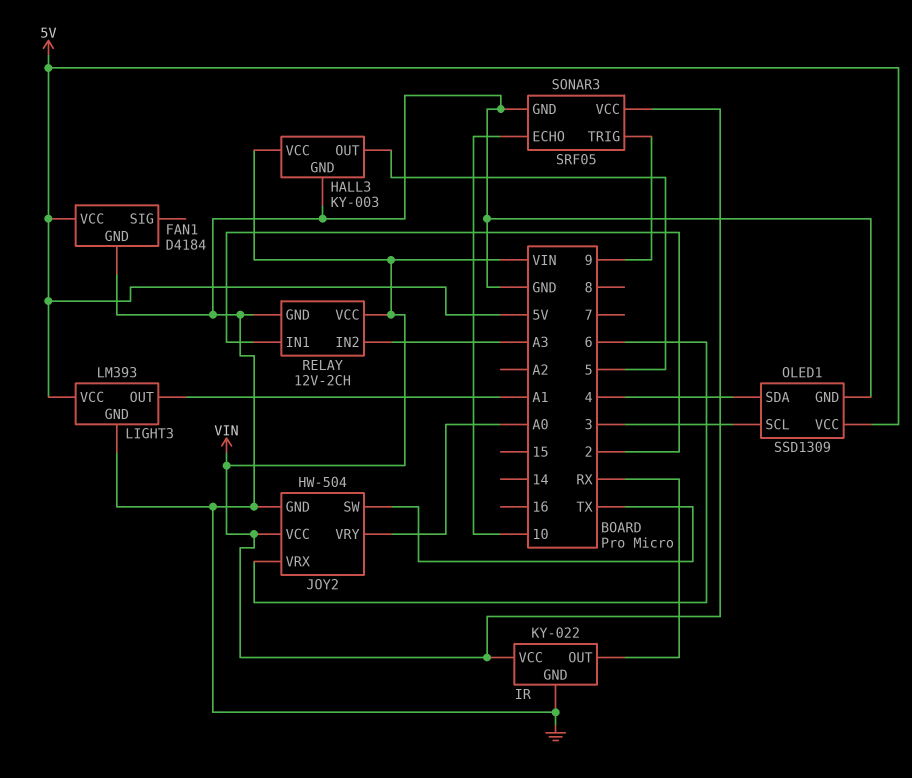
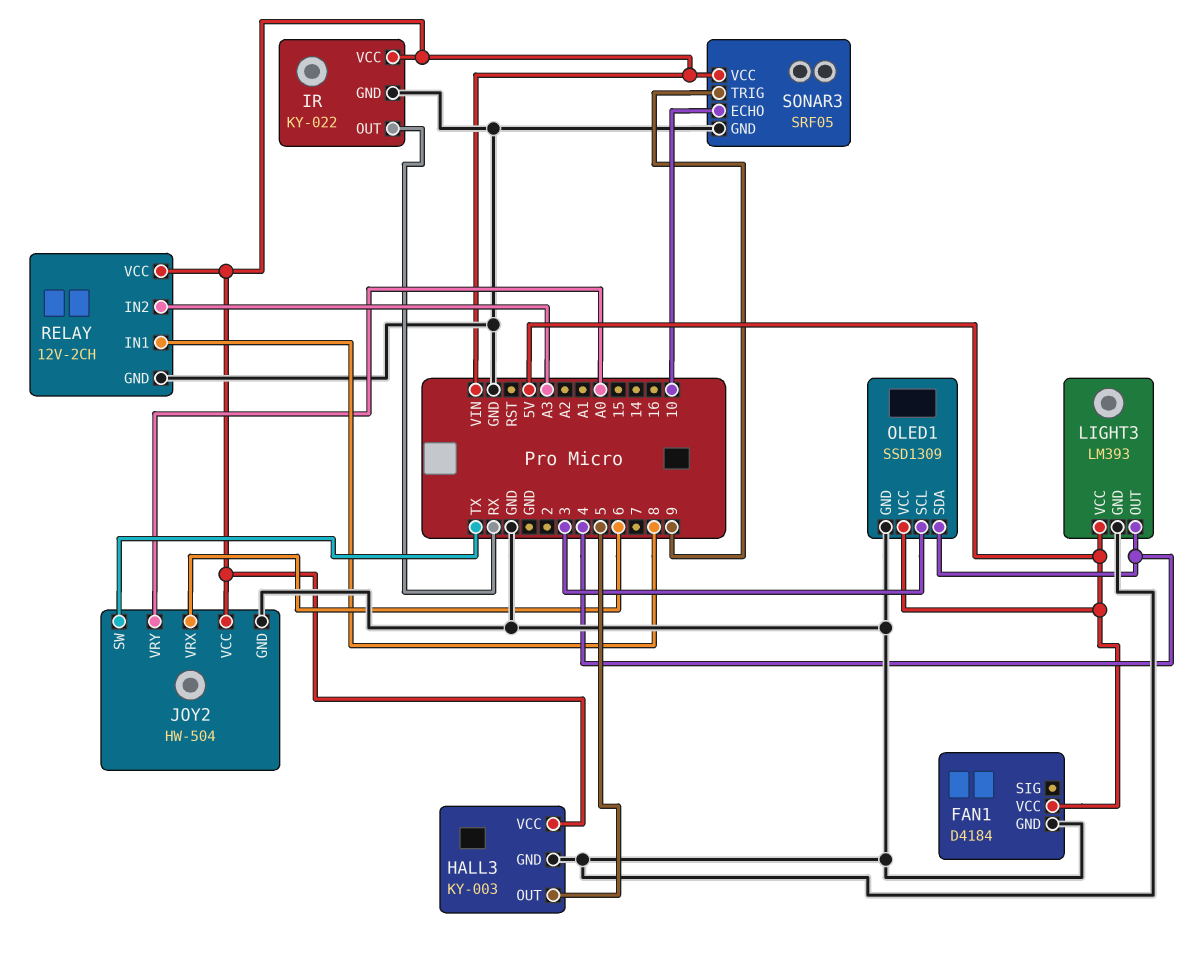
LIGHT3 pin OUT: A1 -> 4
RELAY pin IN1: 2 -> 8

